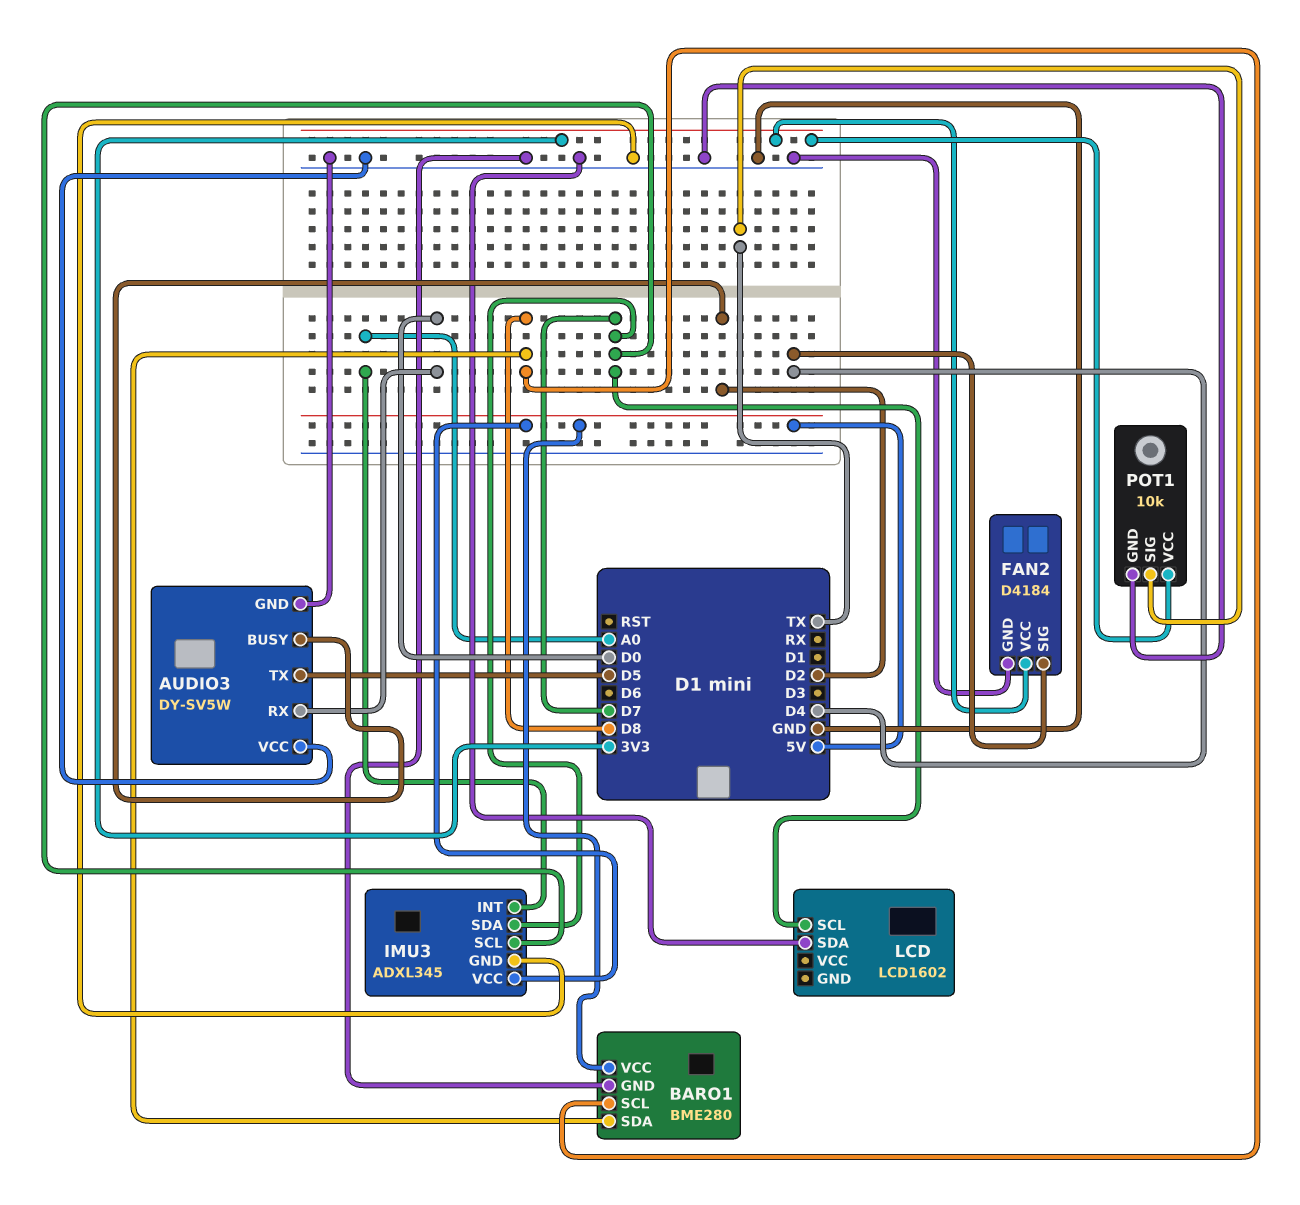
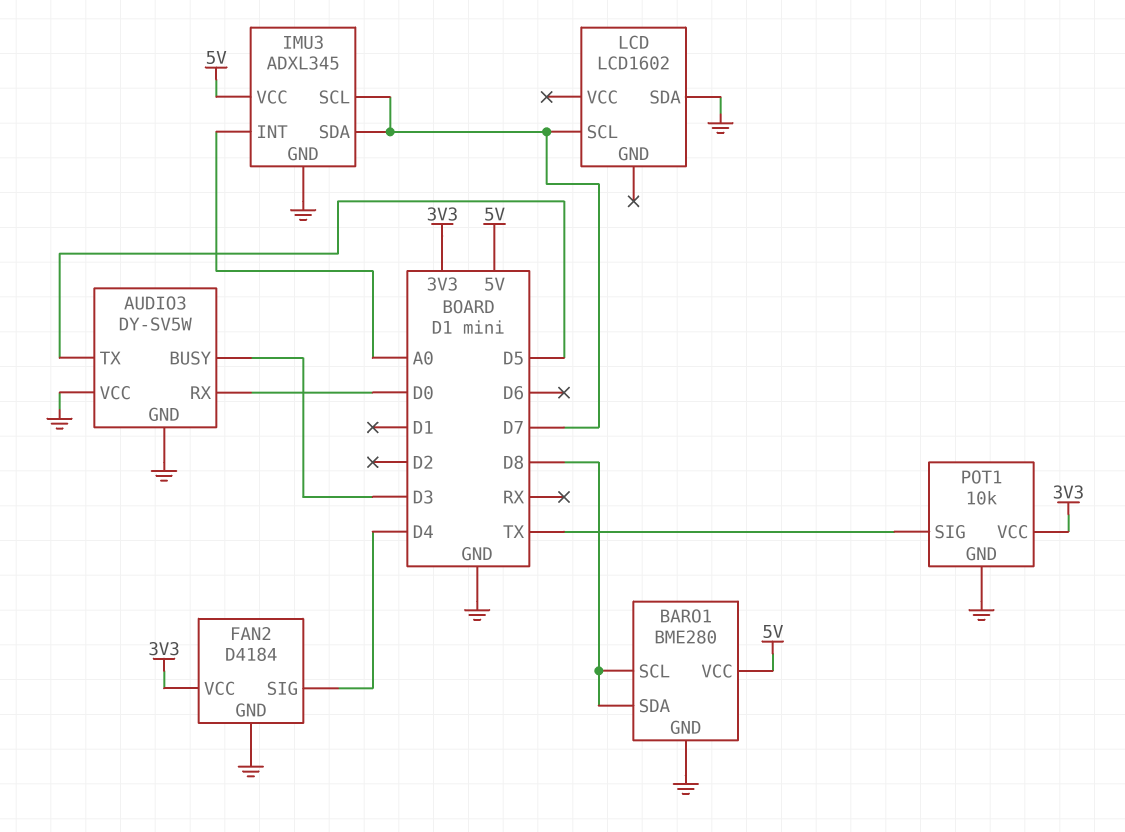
AUDIO3 pin BUSY: D2 -> D3

